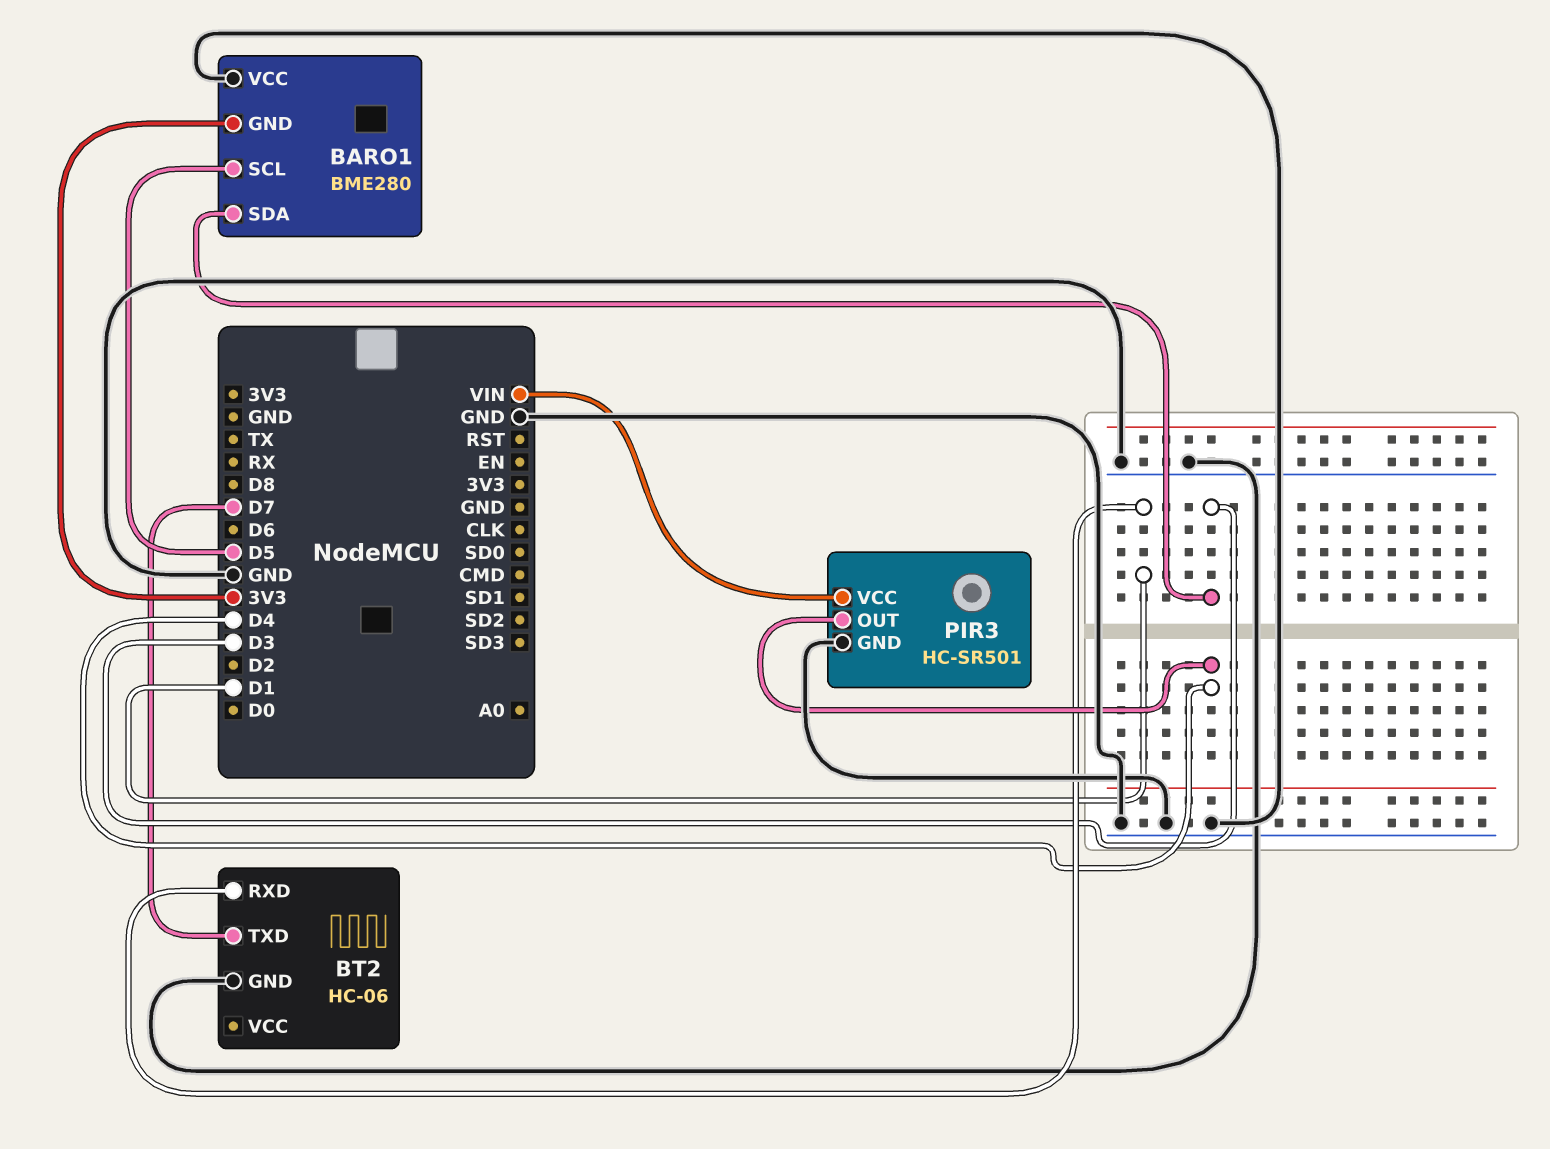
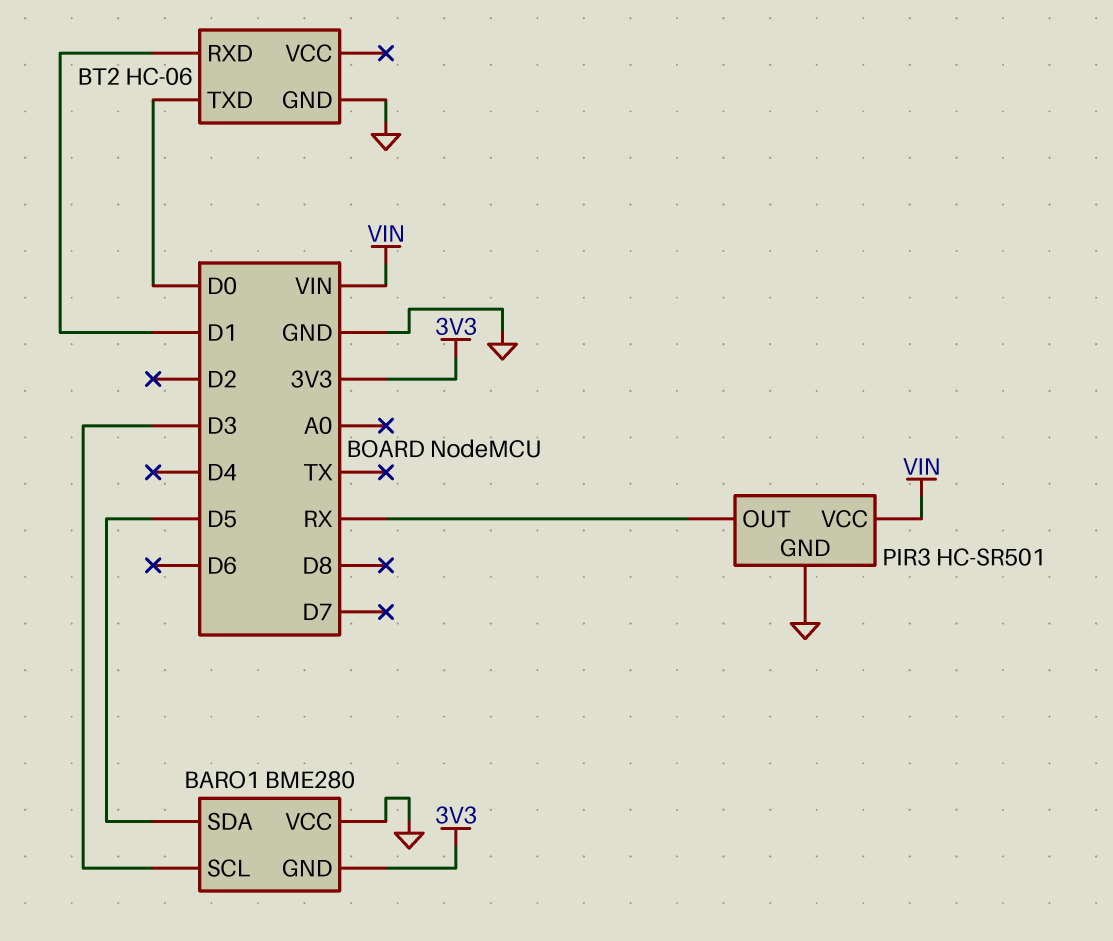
BARO1 pin SCL: D5 -> D3
BARO1 pin SDA: D3 -> D5
BT2 pin TXD: D7 -> D0
PIR3 pin OUT: D4 -> RX

